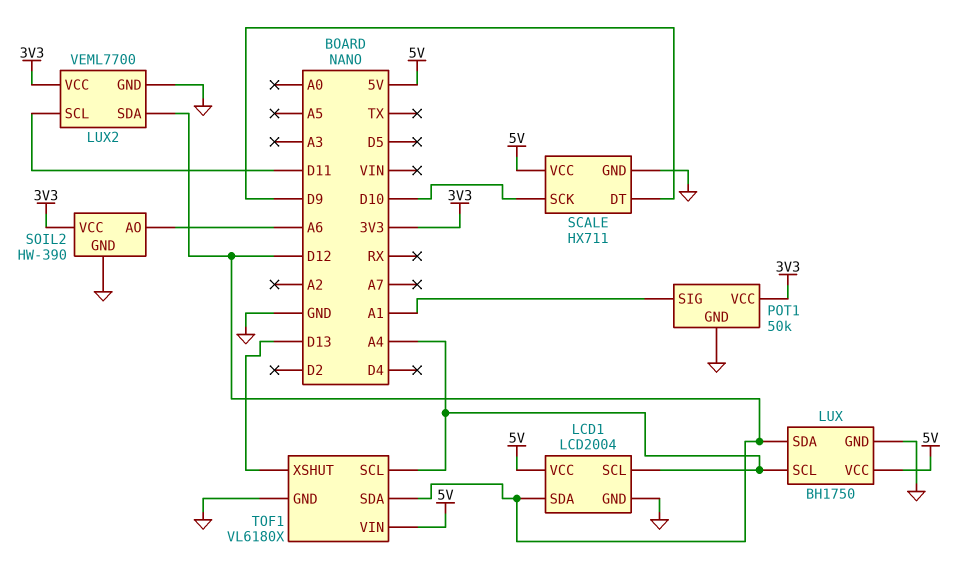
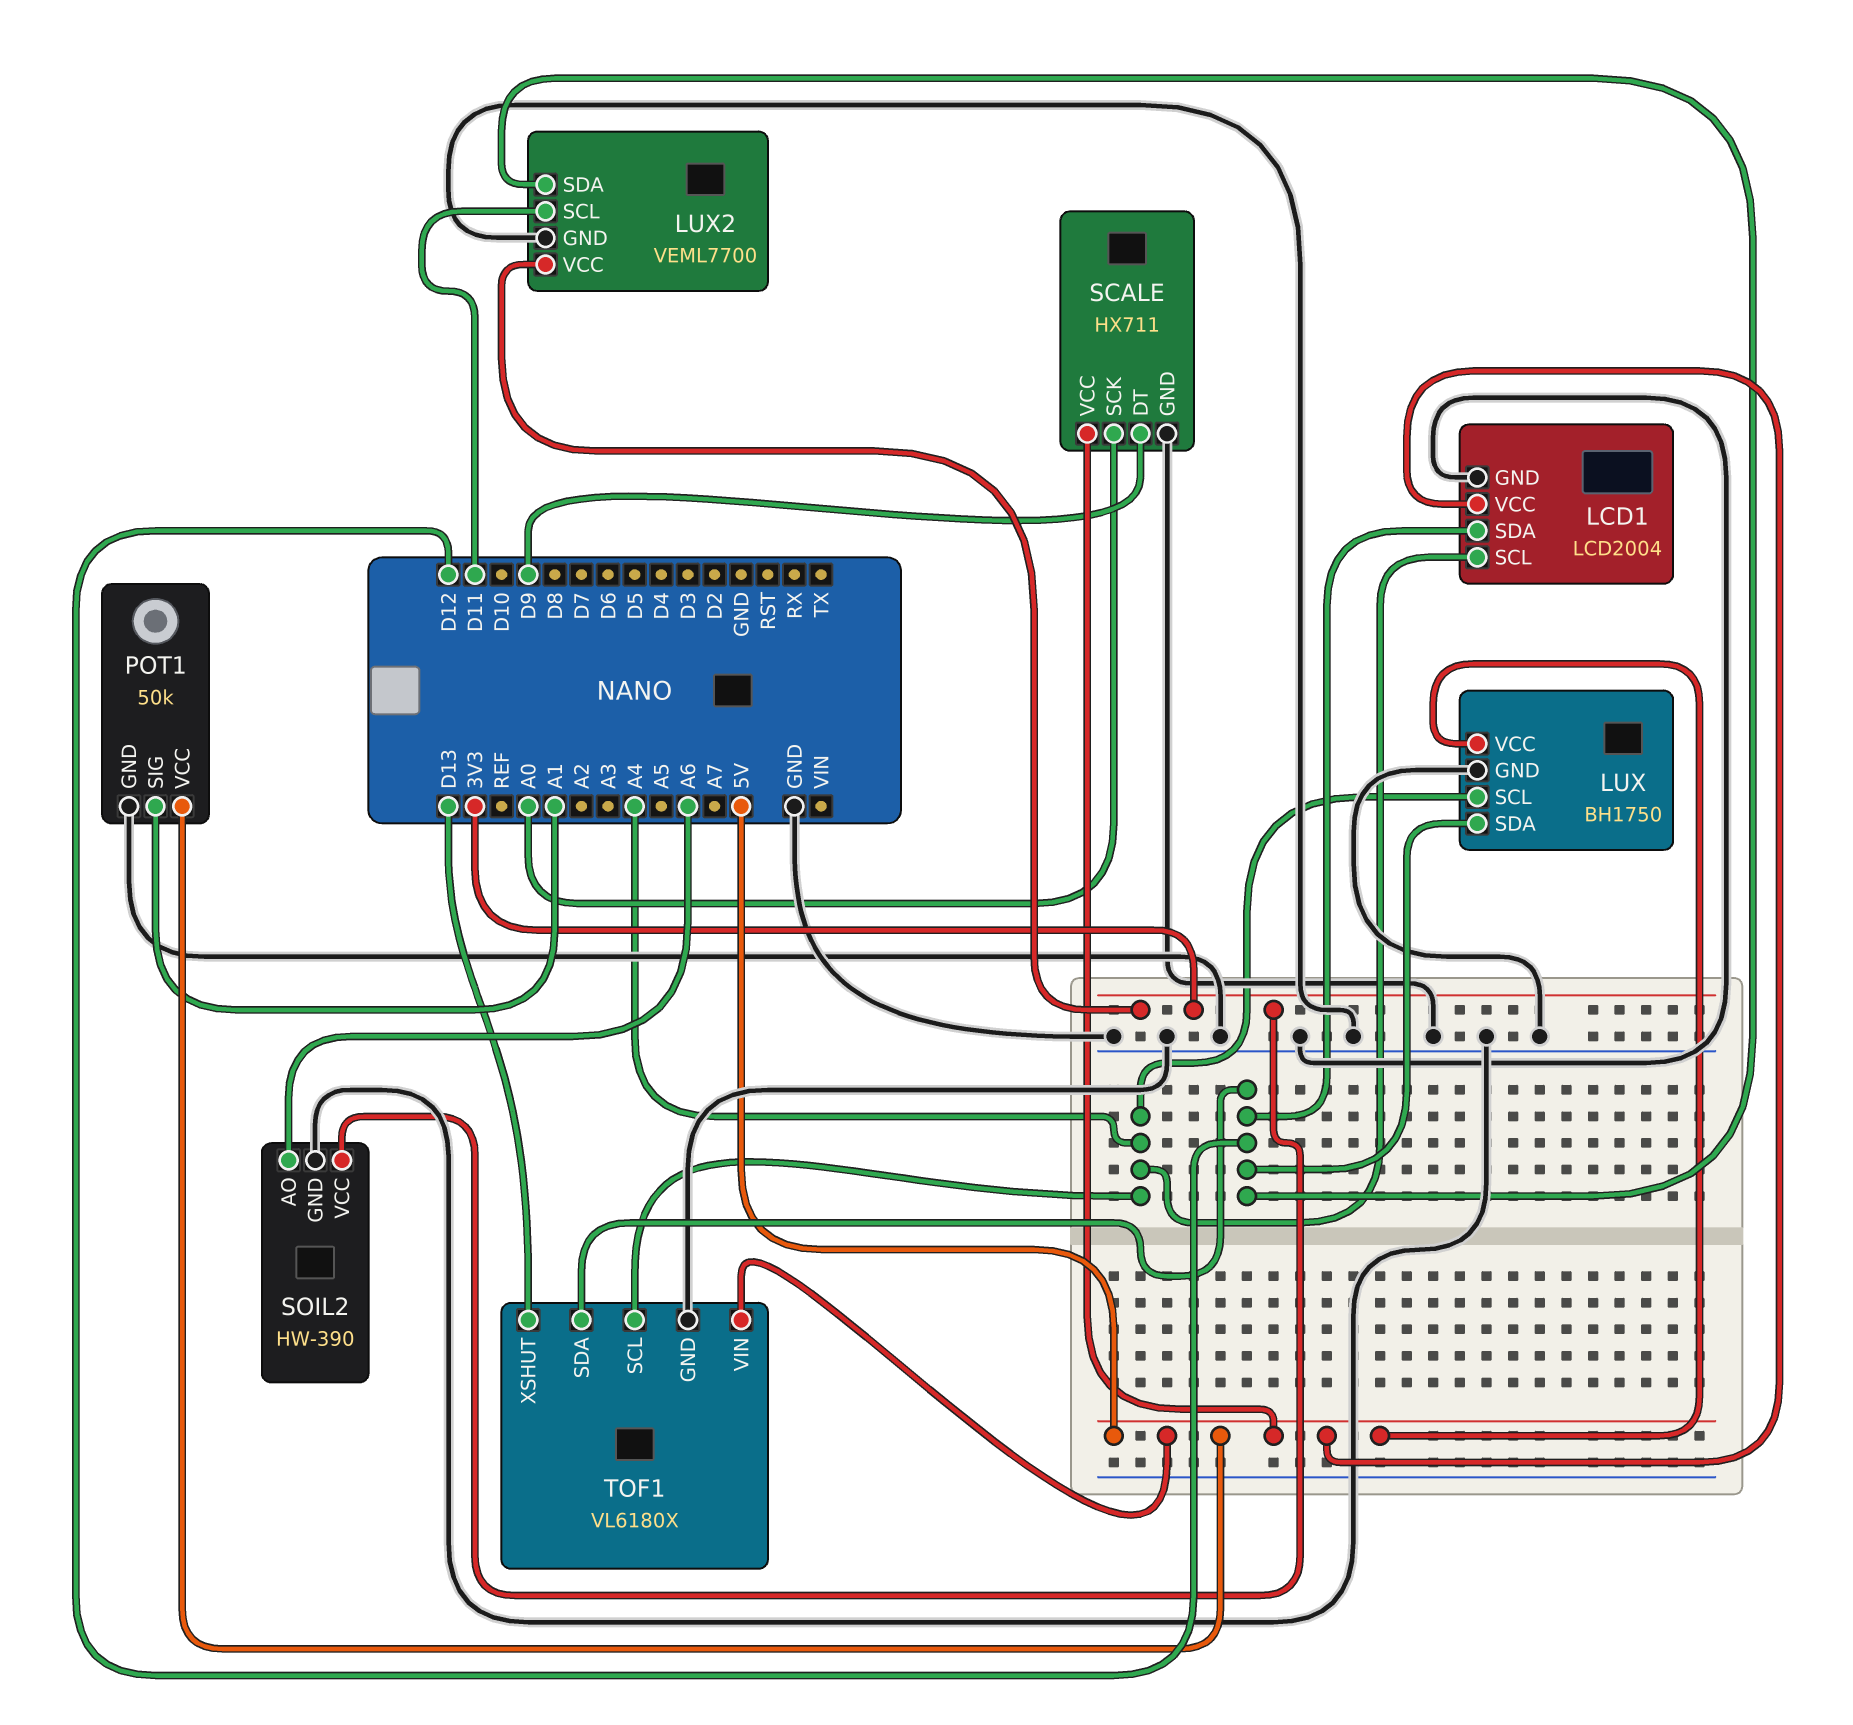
POT1 pin VCC: 3V3 -> 5V
SCALE pin SCK: D10 -> A0

